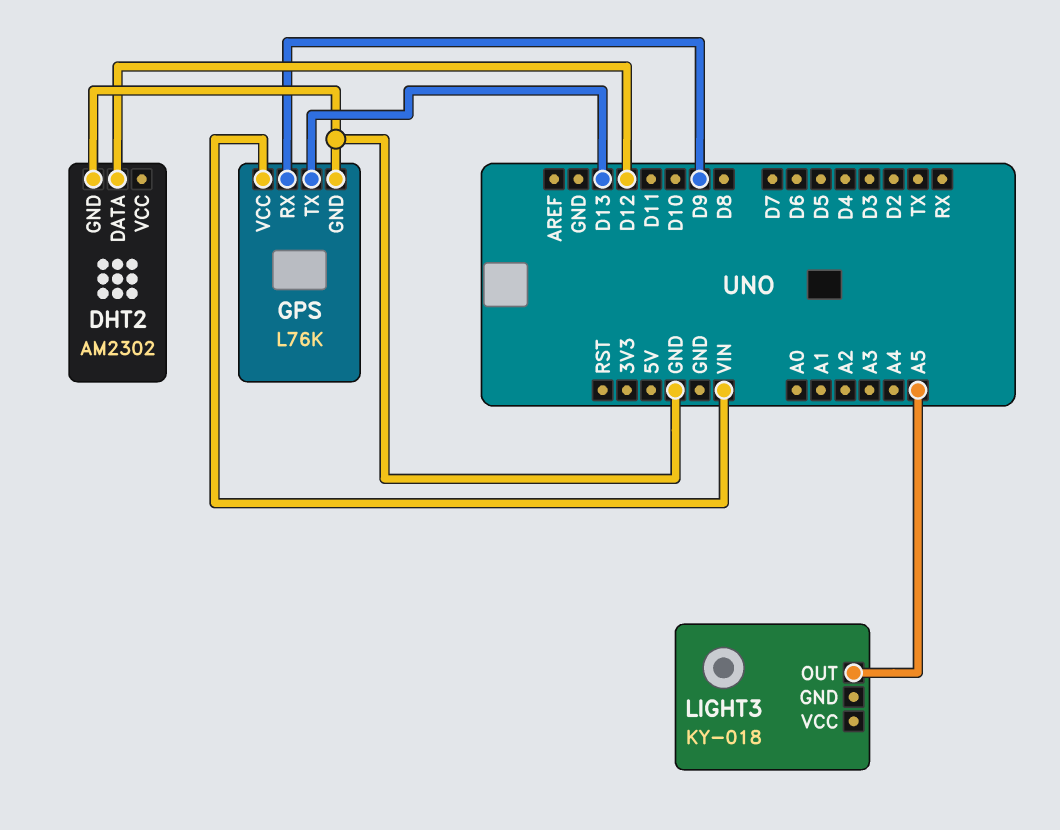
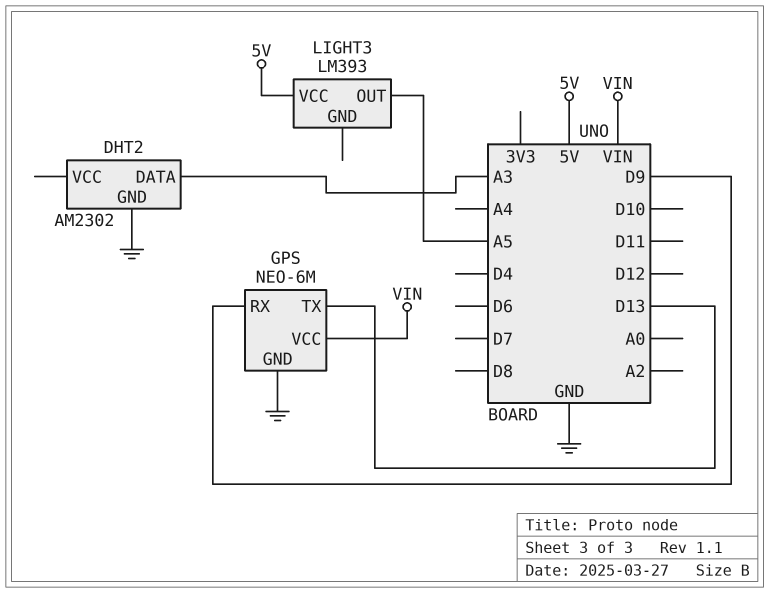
DHT2 pin DATA: D12 -> A3
GPS: L76K -> NEO-6M
LIGHT3: KY-018 -> LM393
LIGHT3 pin VCC: none -> 5V

